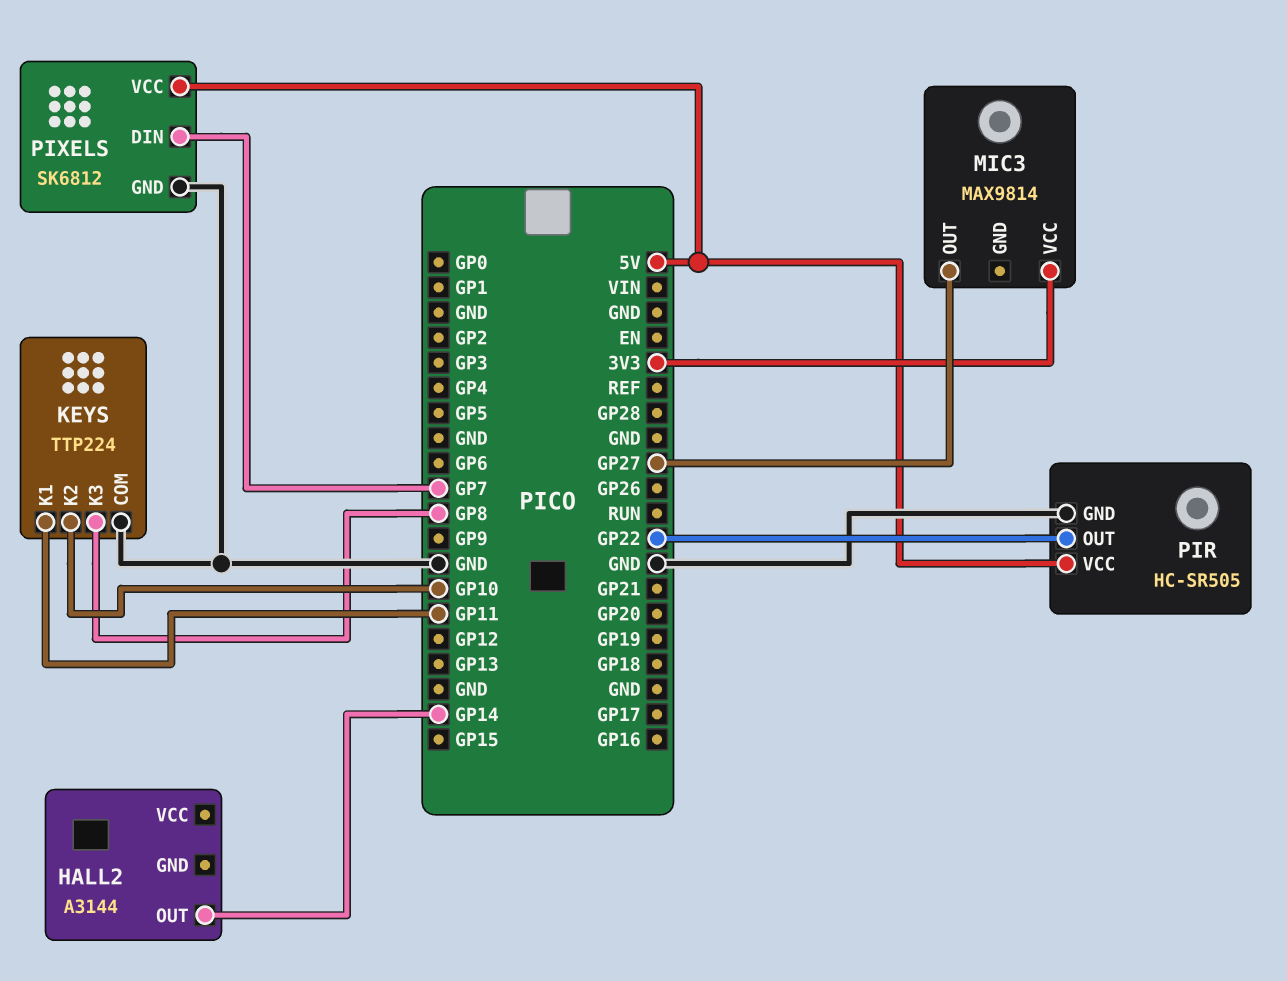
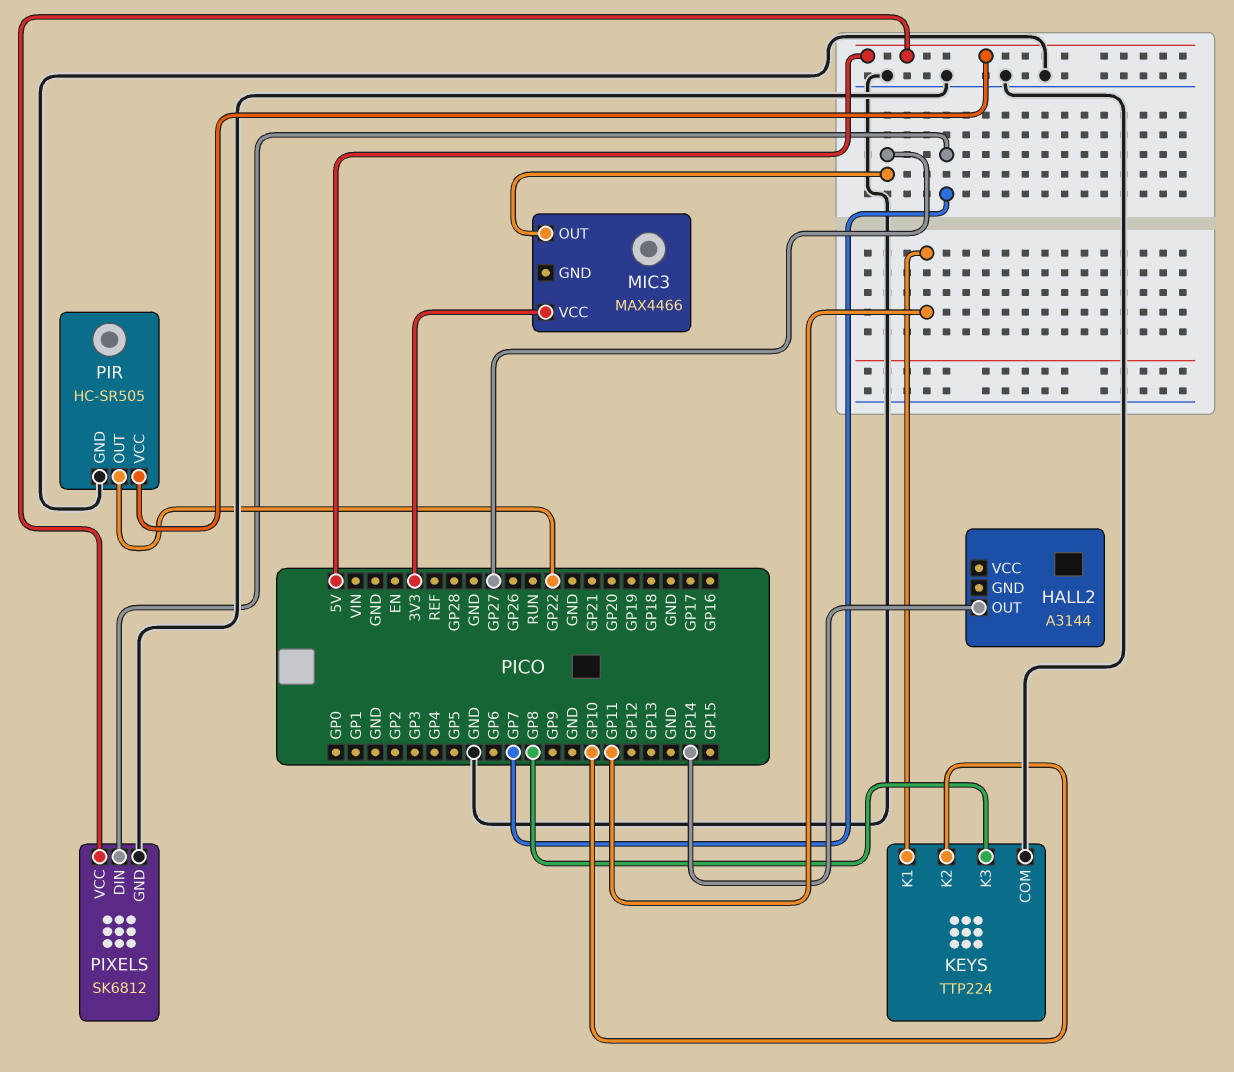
MIC3: MAX9814 -> MAX4466

